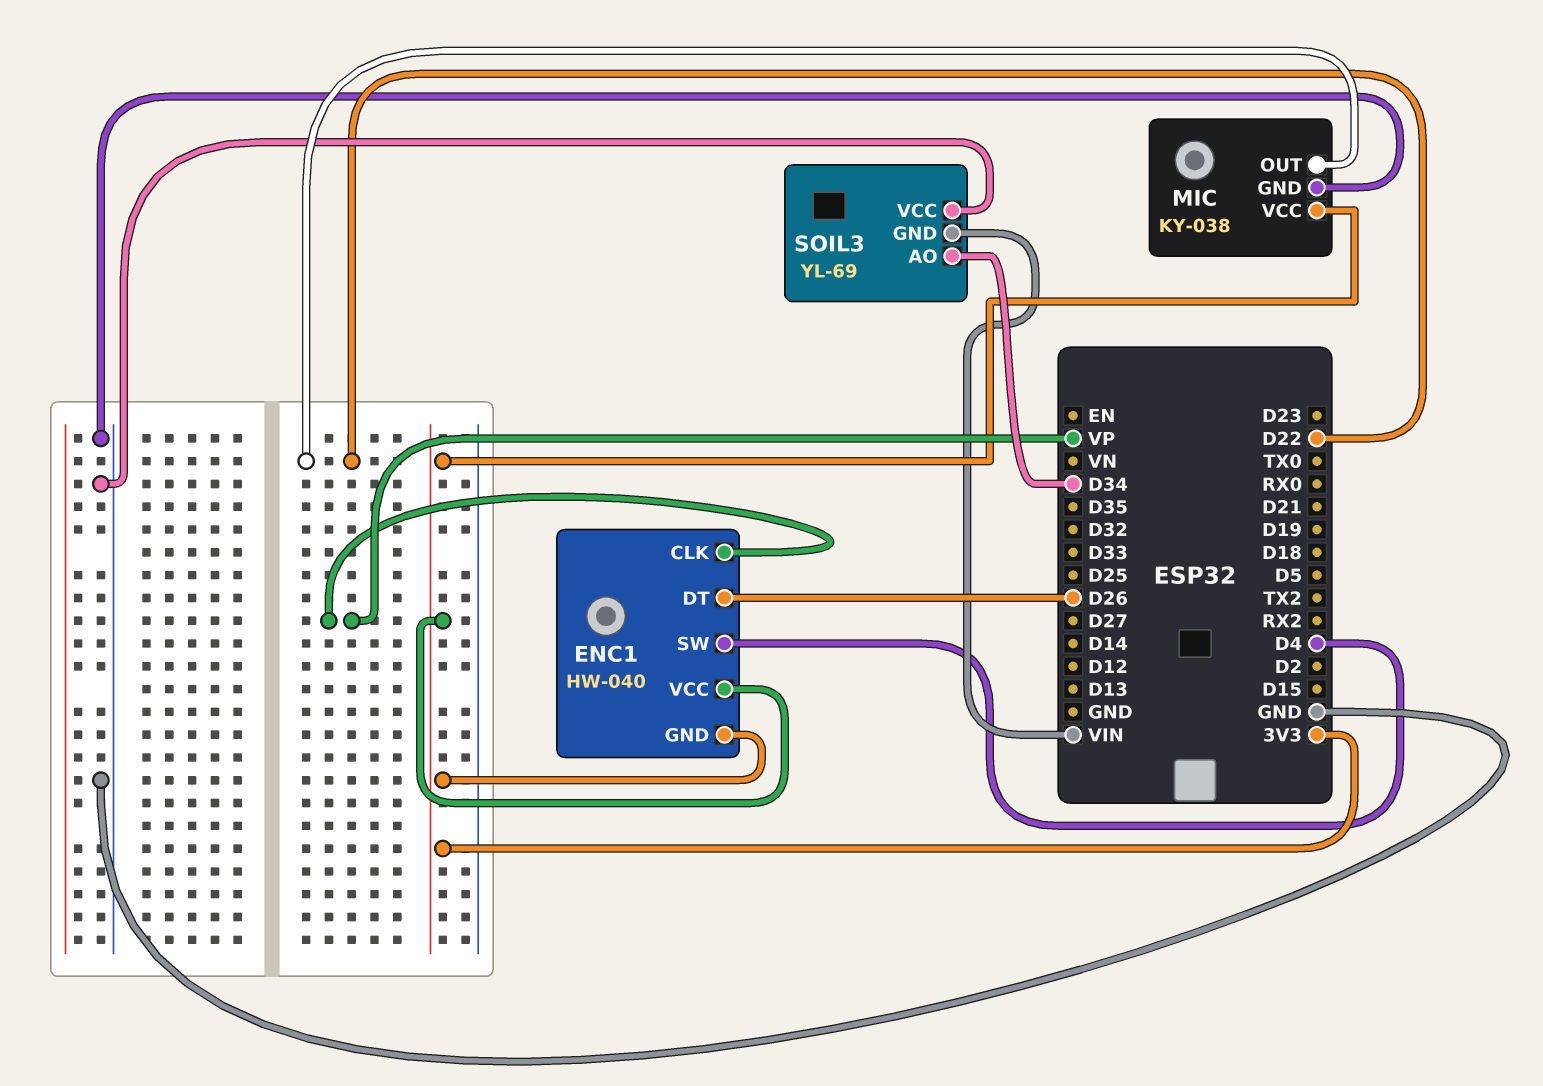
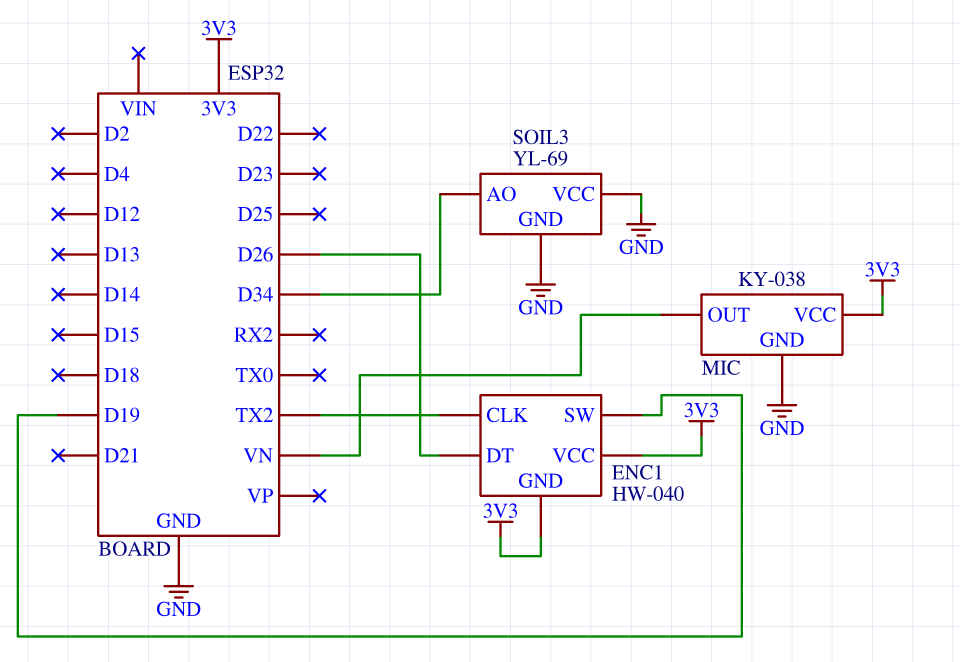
ENC1 pin CLK: VP -> TX2
ENC1 pin SW: D4 -> D19
MIC pin OUT: D22 -> VN
SOIL3 pin GND: VIN -> GND

